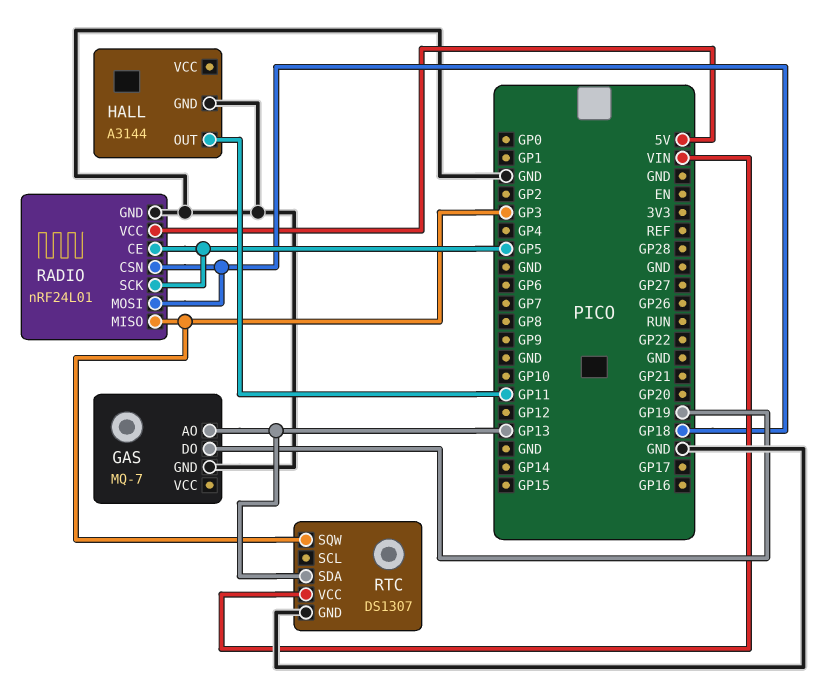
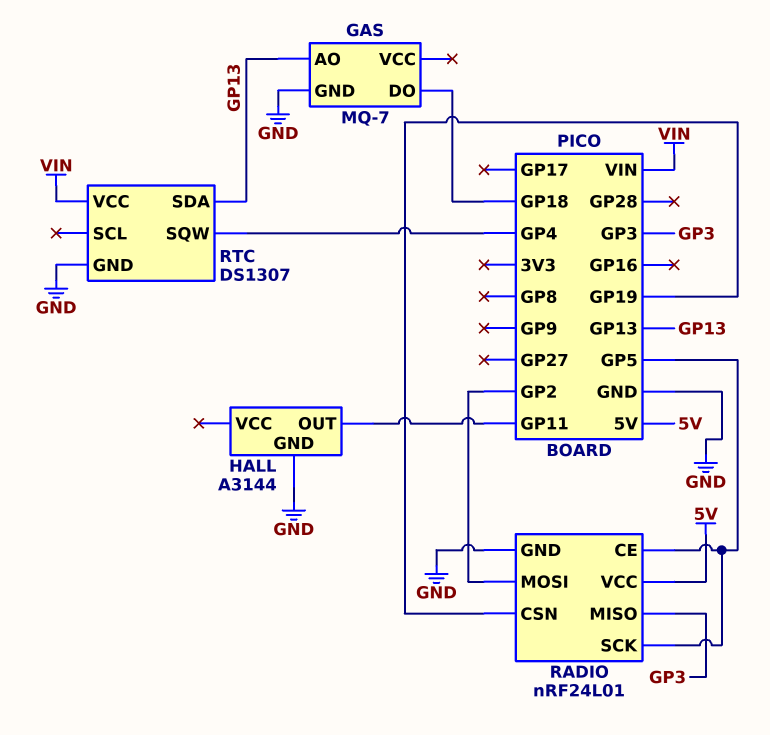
GAS pin DO: GP19 -> GP18
RADIO pin CSN: GP18 -> GP19
RADIO pin MOSI: GP18 -> GP2
RTC pin SQW: GP3 -> GP4

